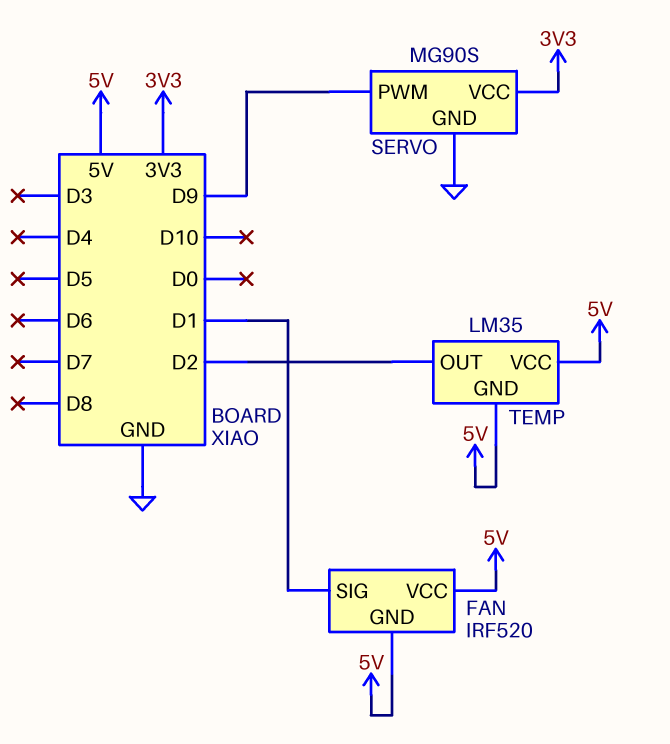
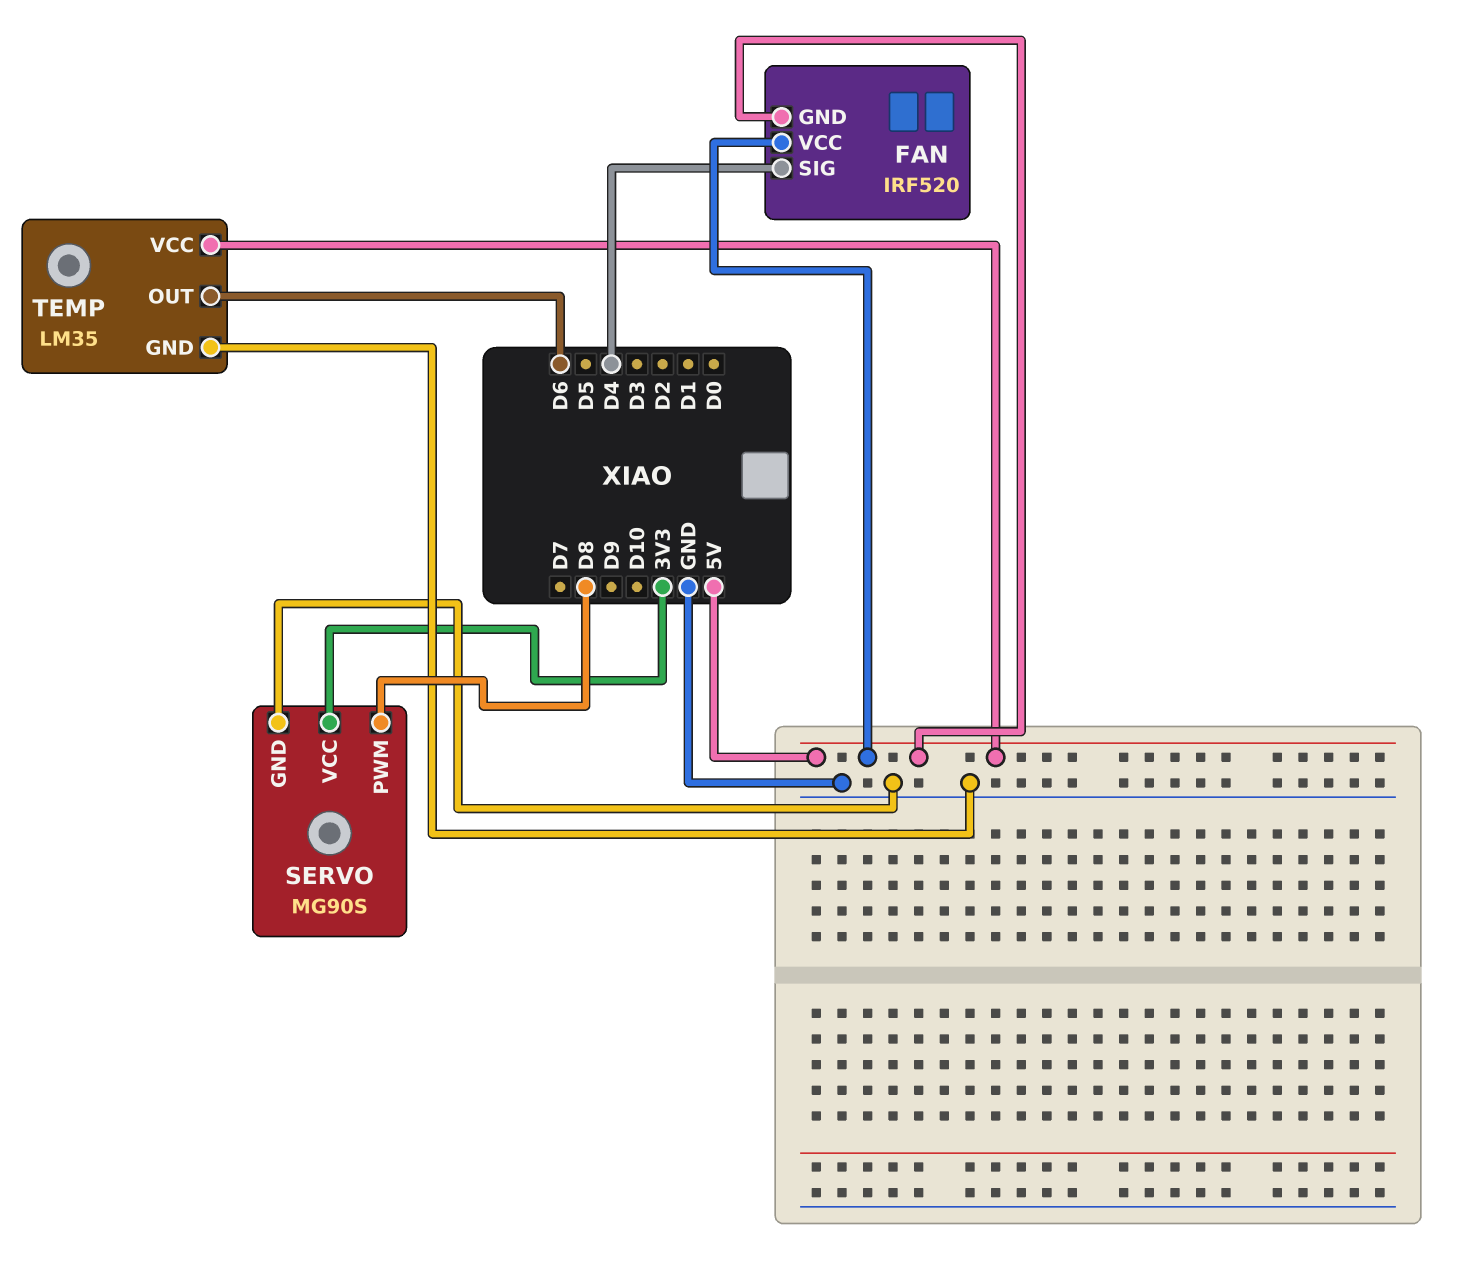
FAN pin SIG: D1 -> D4
SERVO pin PWM: D9 -> D8
TEMP pin GND: 5V -> GND
TEMP pin OUT: D2 -> D6

